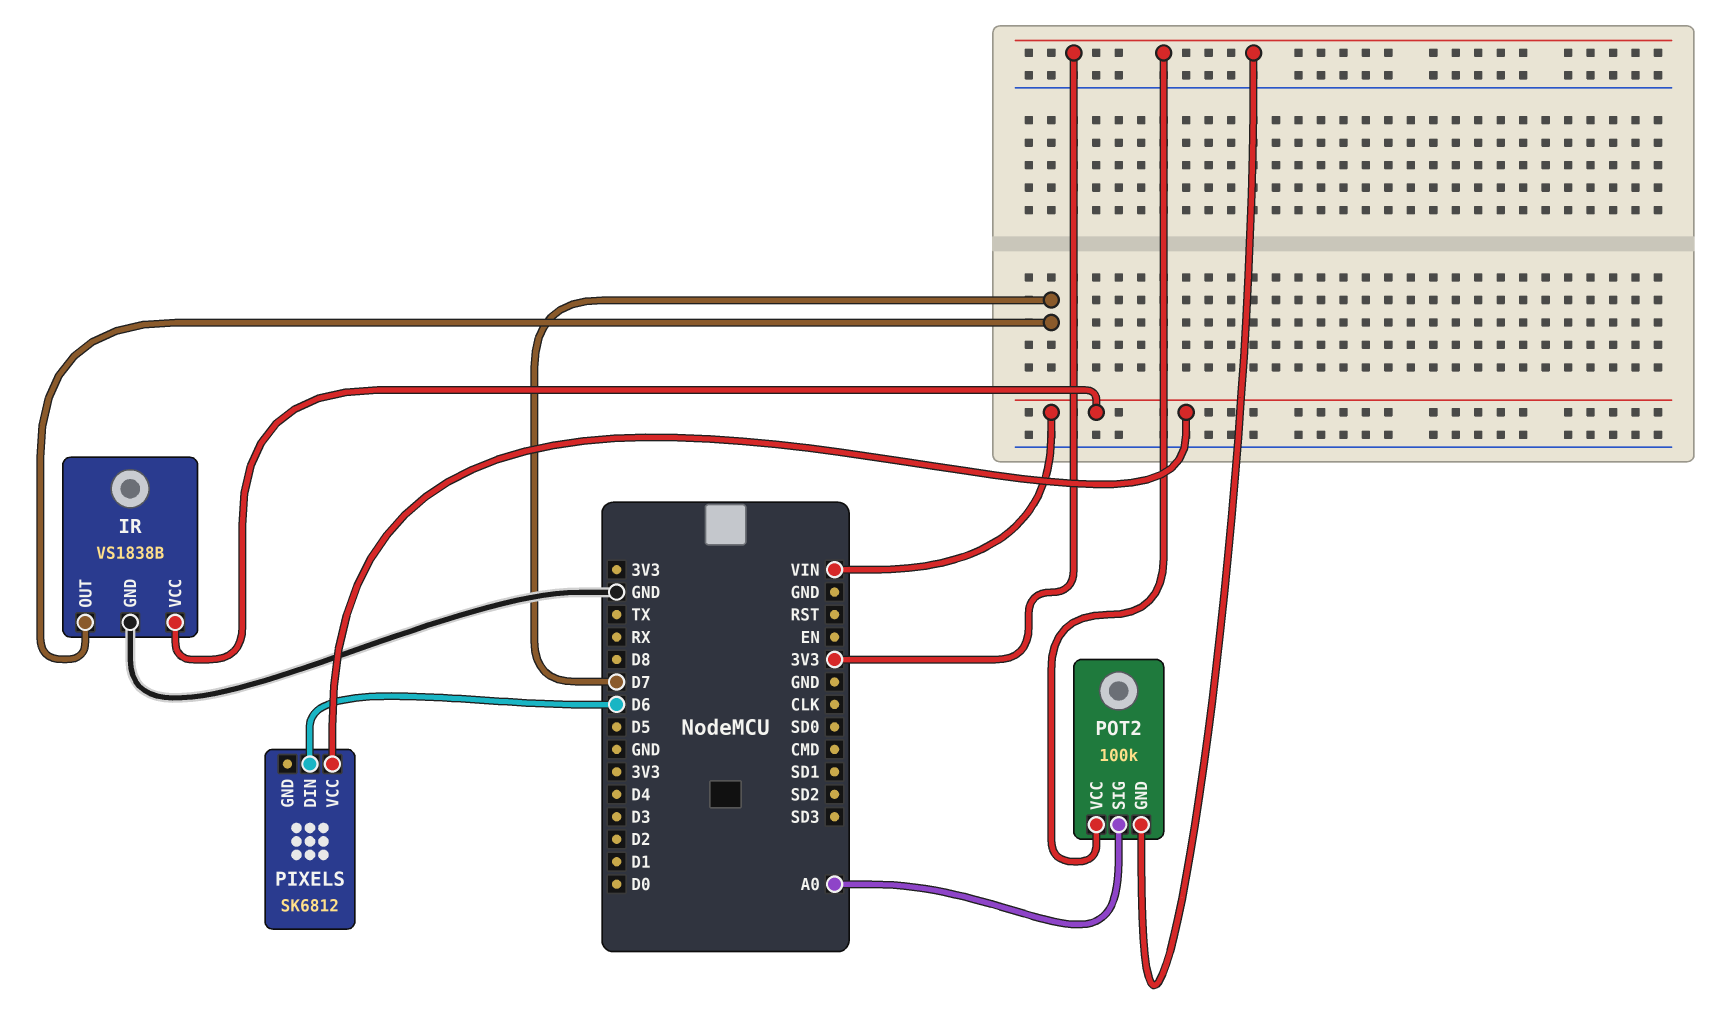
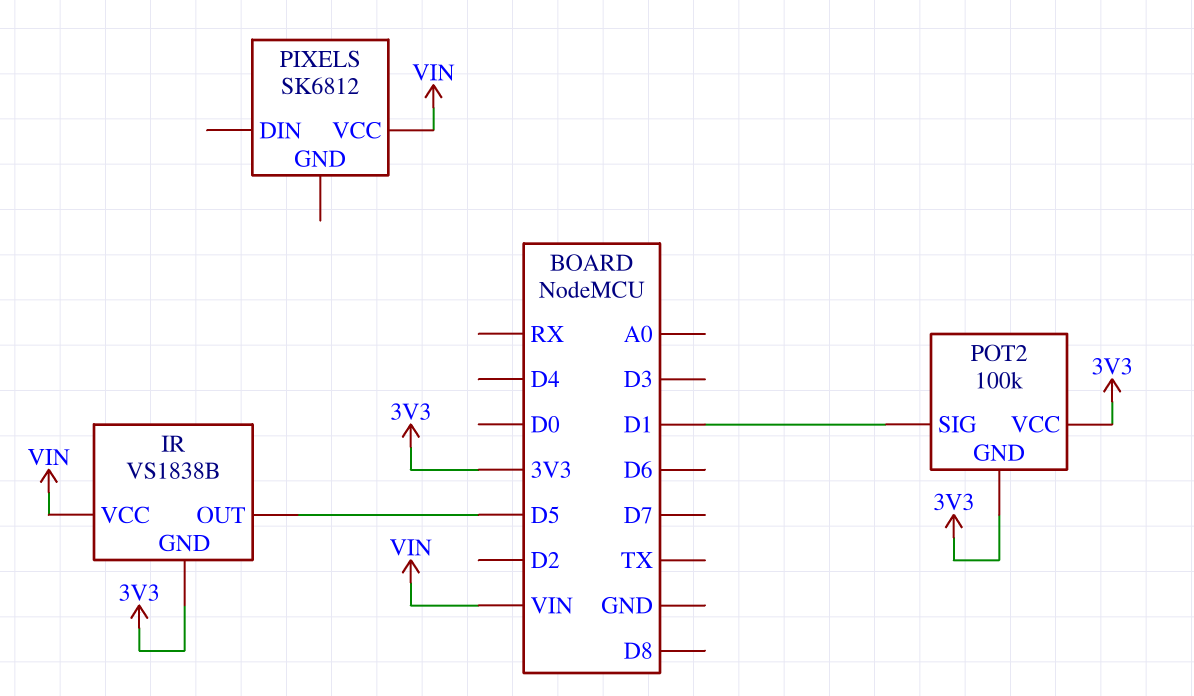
IR pin GND: GND -> 3V3
IR pin OUT: D7 -> D5
PIXELS pin DIN: D6 -> none
POT2 pin SIG: A0 -> D1

